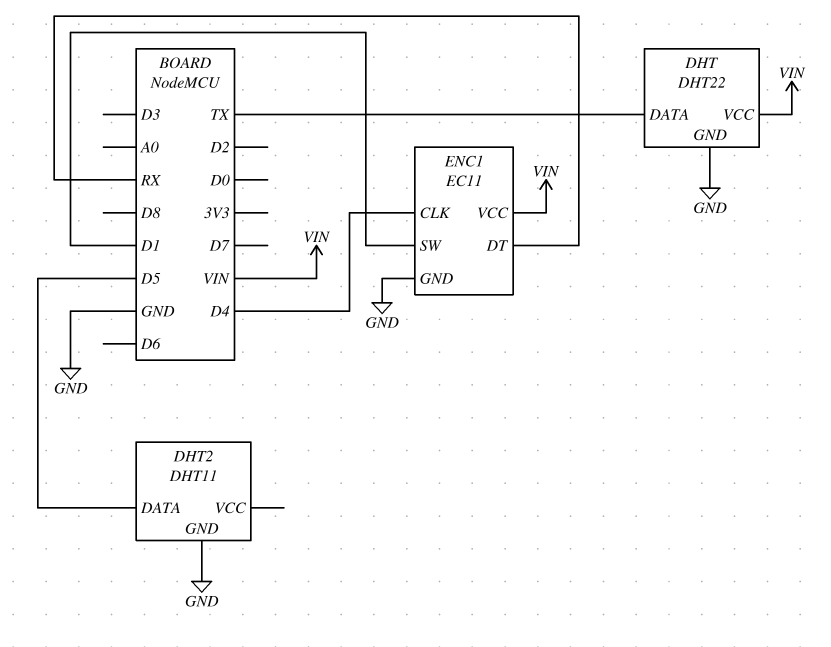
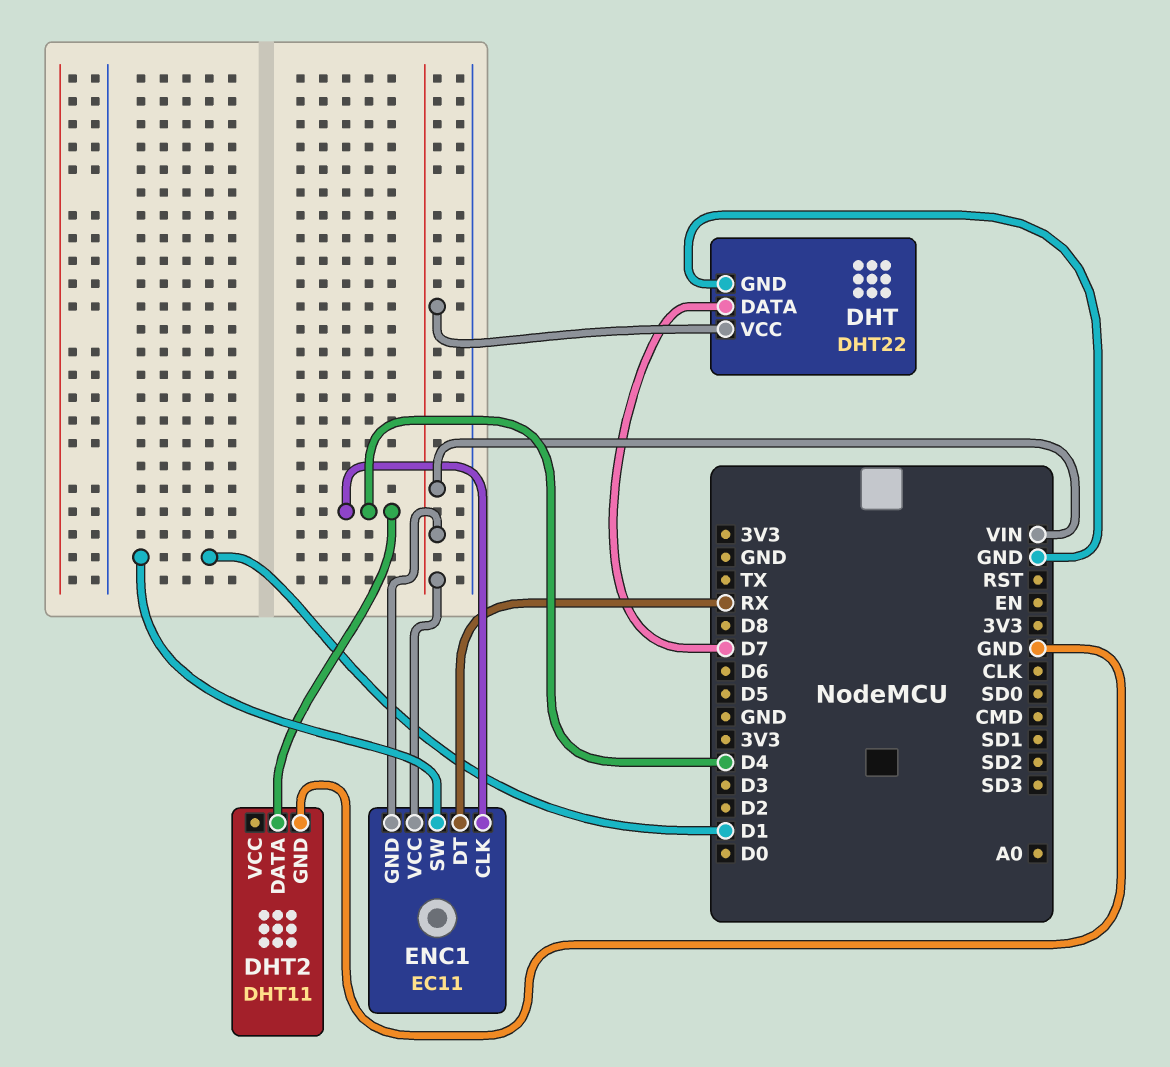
DHT pin DATA: TX -> D7
DHT2 pin DATA: D5 -> D4
ENC1 pin GND: GND -> VIN

